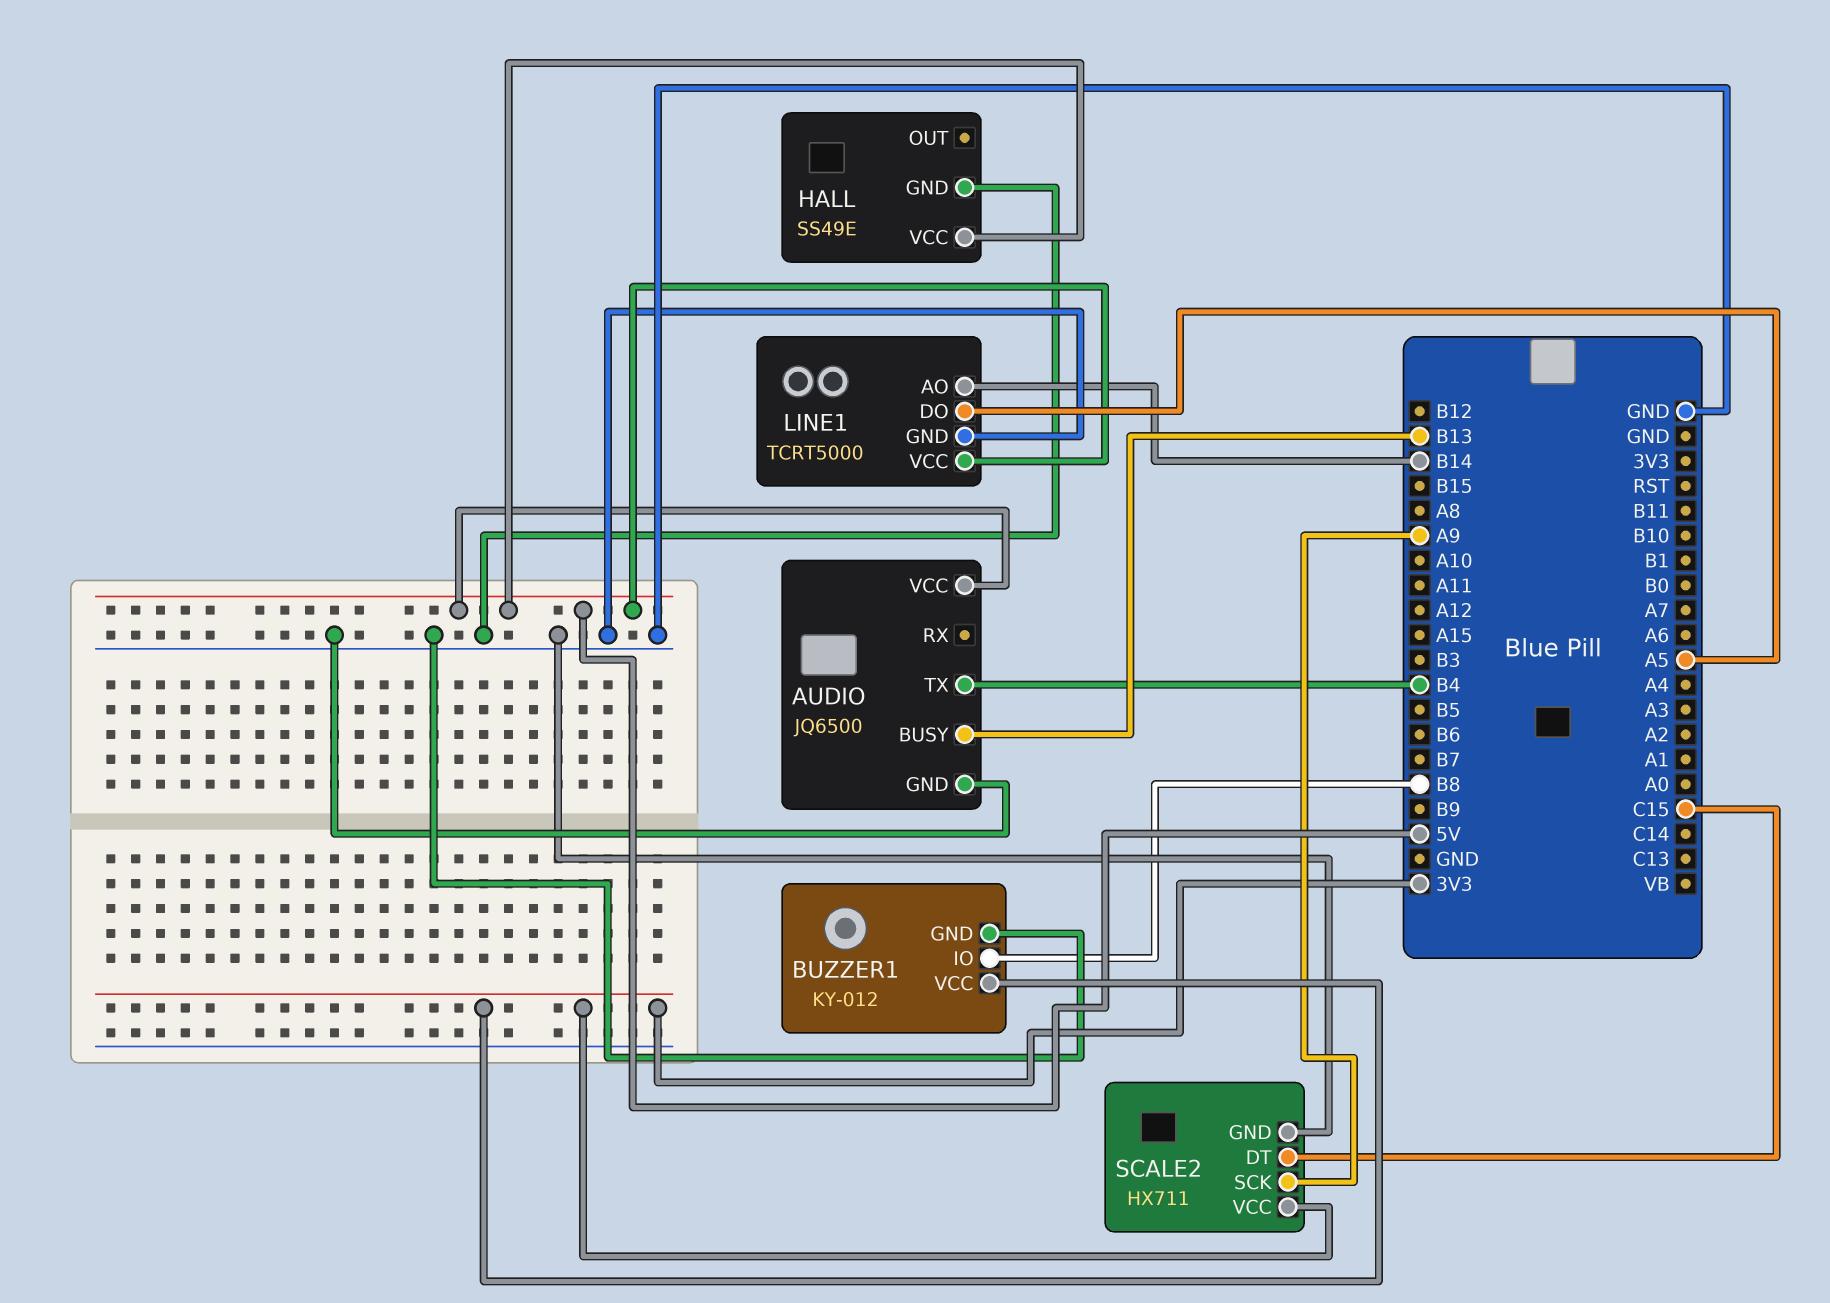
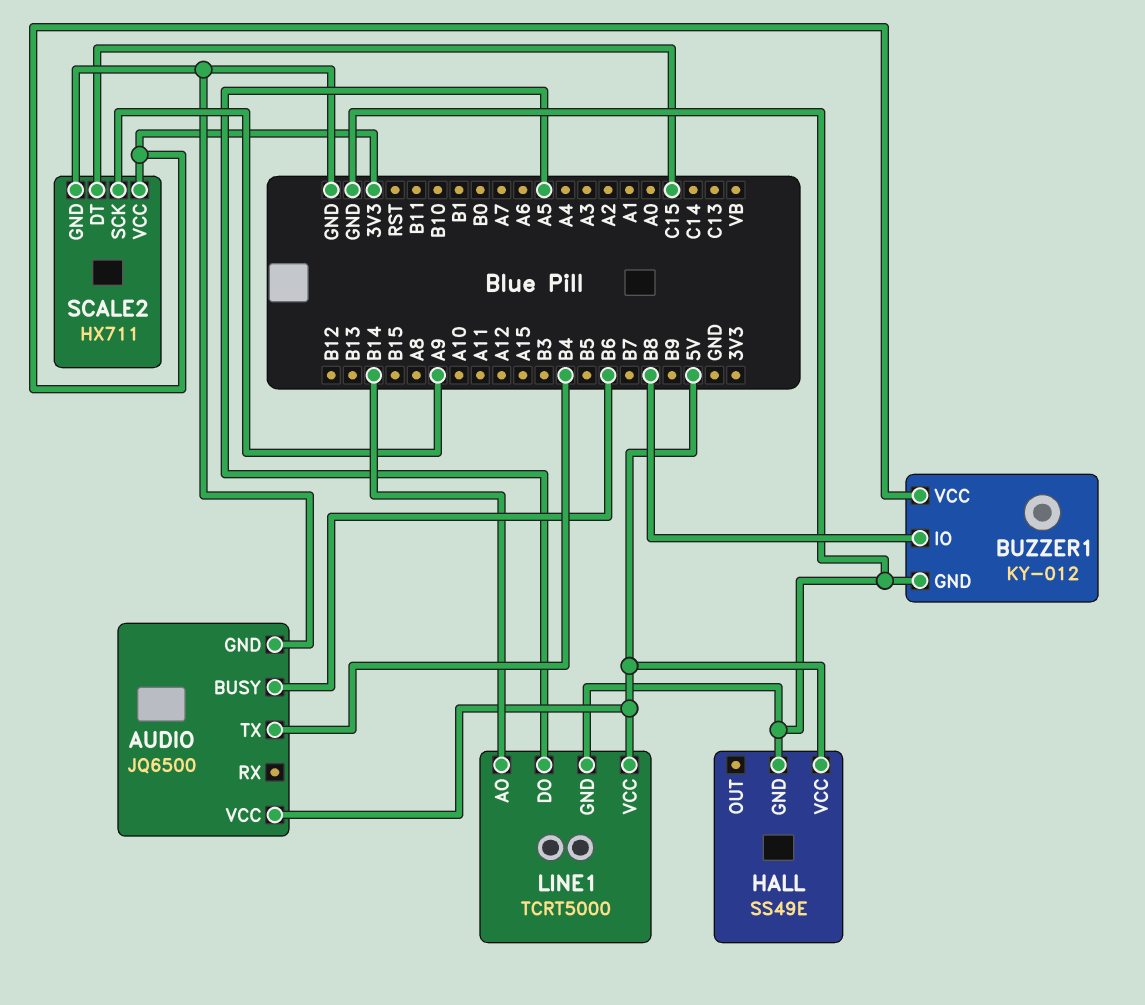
AUDIO pin BUSY: B13 -> B6

